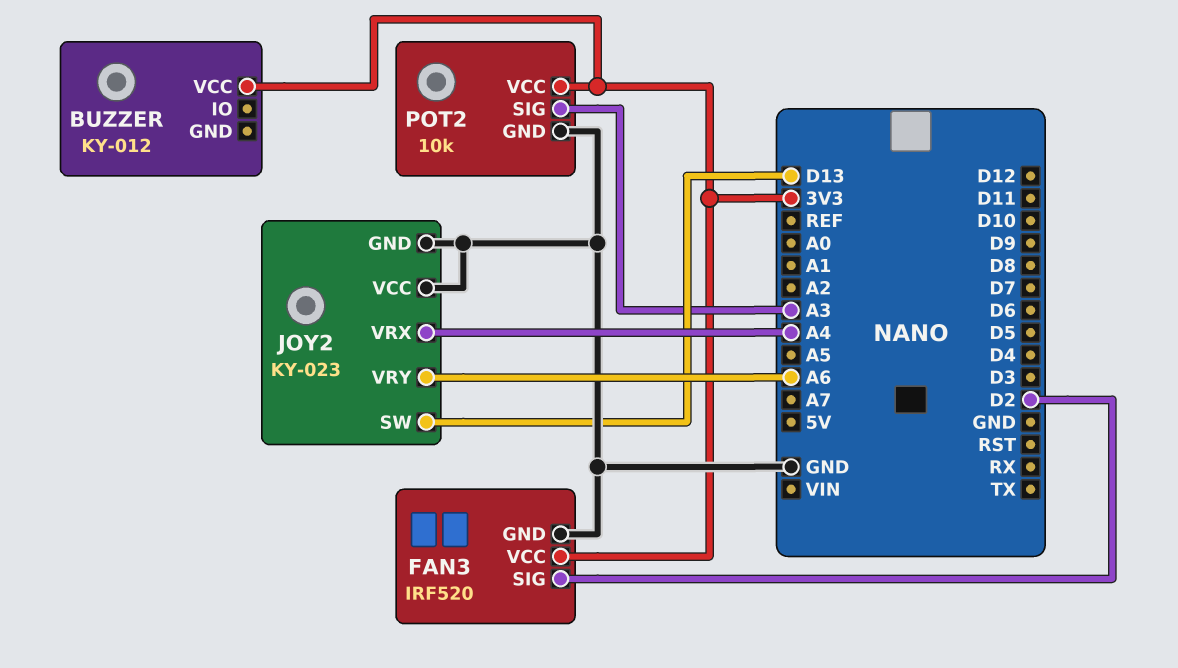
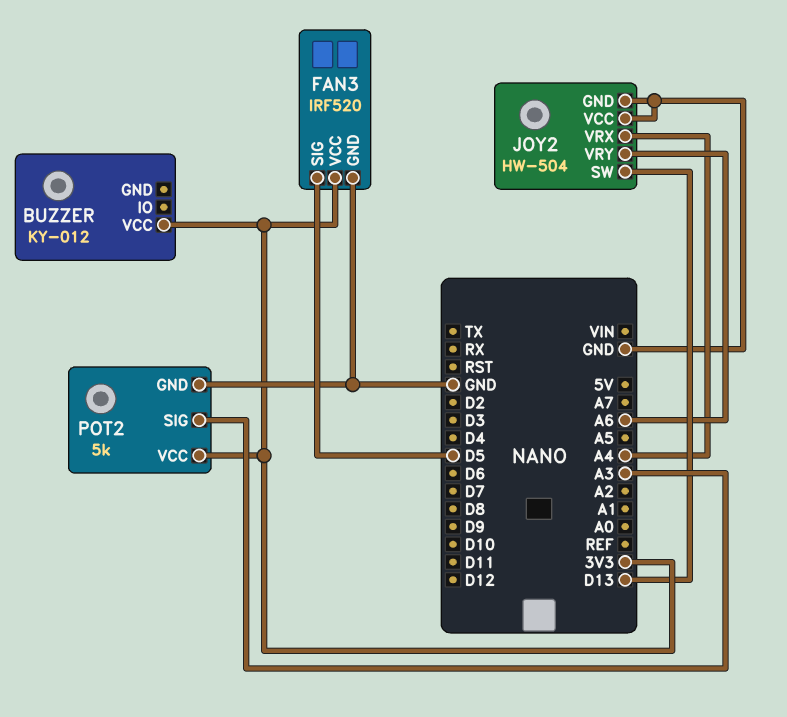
FAN3 pin SIG: D2 -> D5
JOY2: KY-023 -> HW-504
POT2: 10k -> 5k

